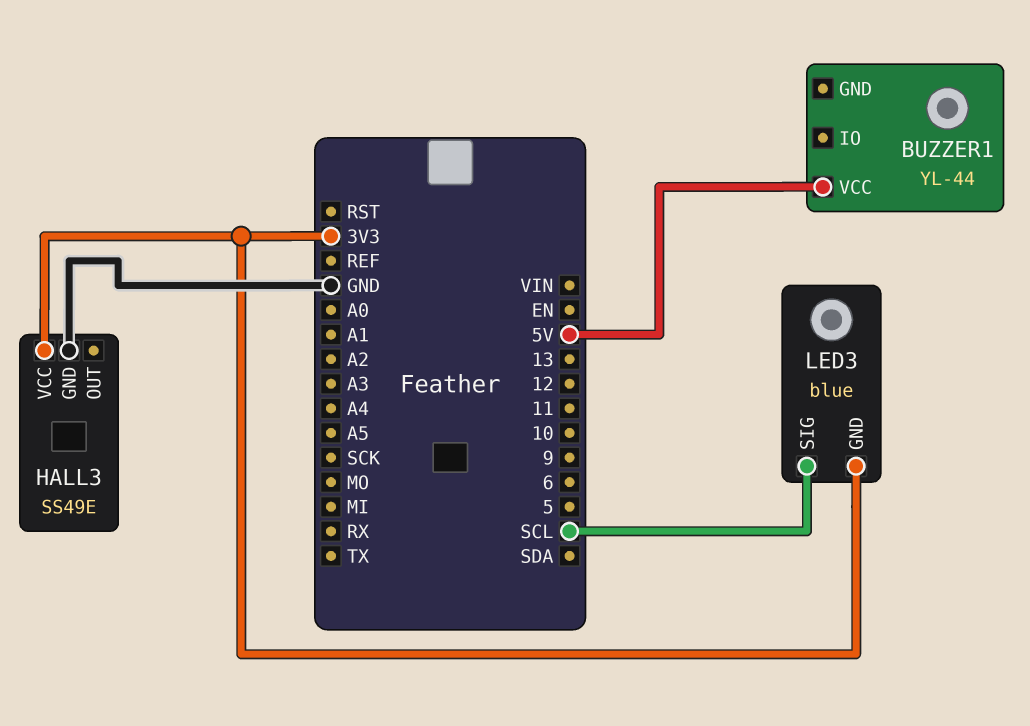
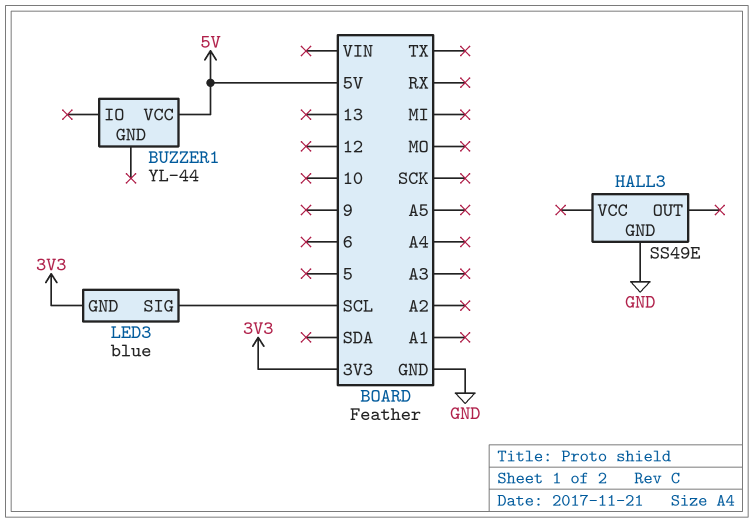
HALL3 pin VCC: 3V3 -> none

